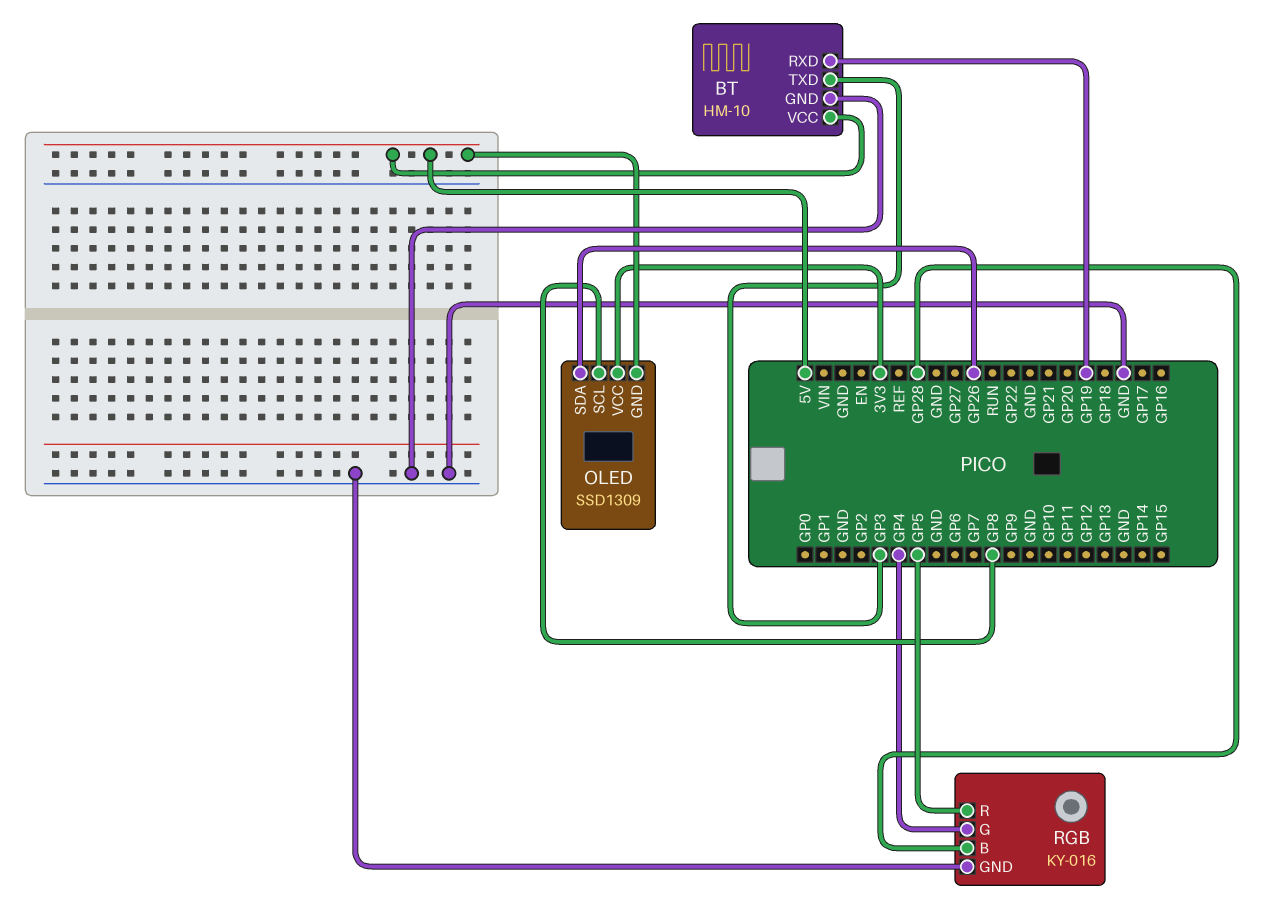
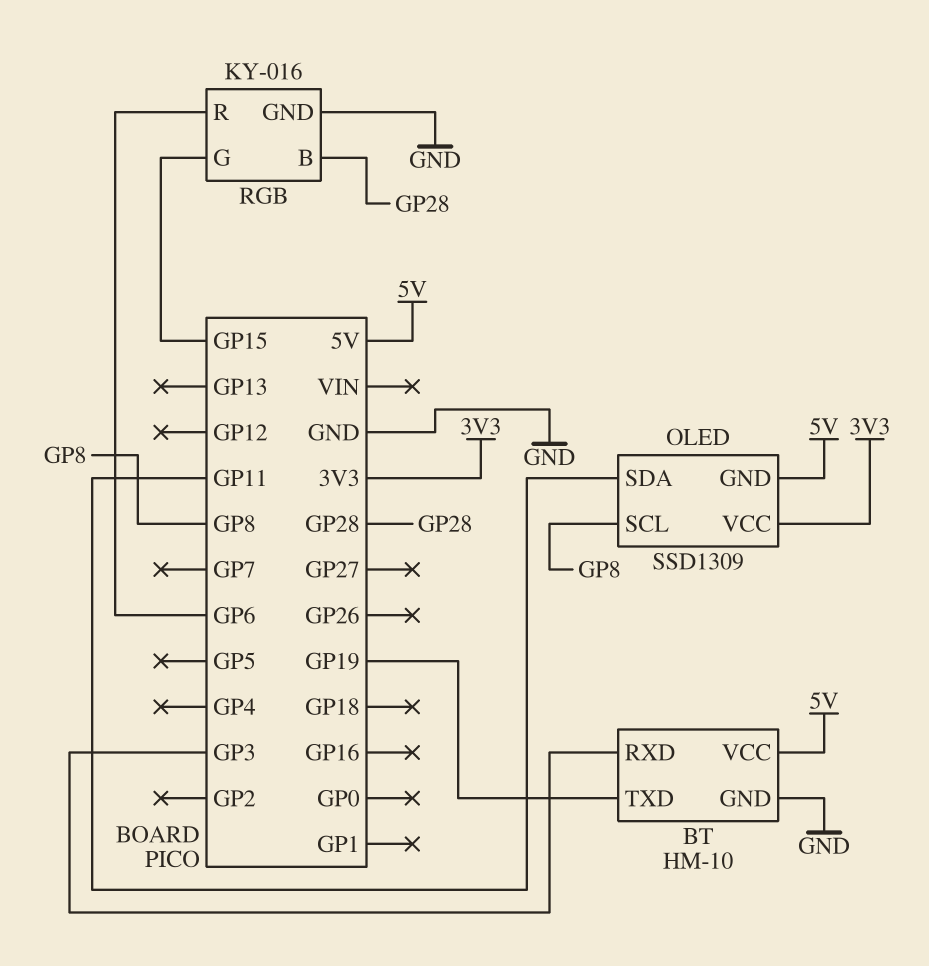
BT pin RXD: GP19 -> GP3
BT pin TXD: GP3 -> GP19
OLED pin SDA: GP26 -> GP11
RGB pin G: GP4 -> GP15
RGB pin R: GP5 -> GP6

